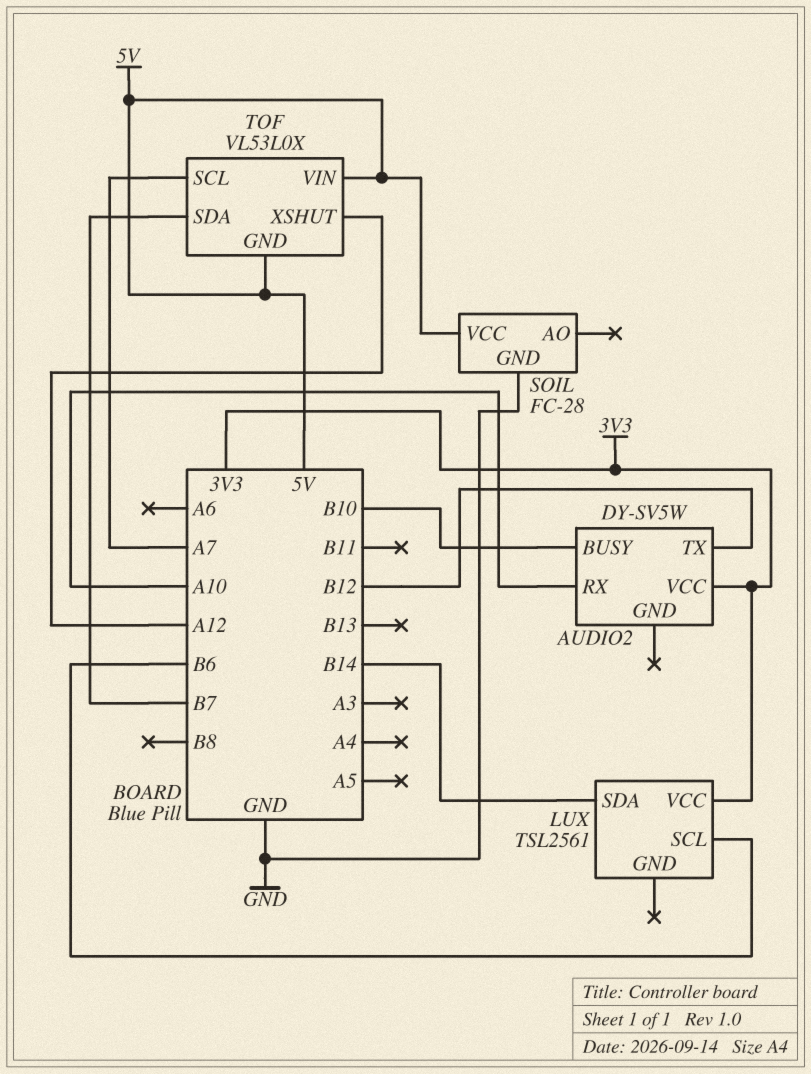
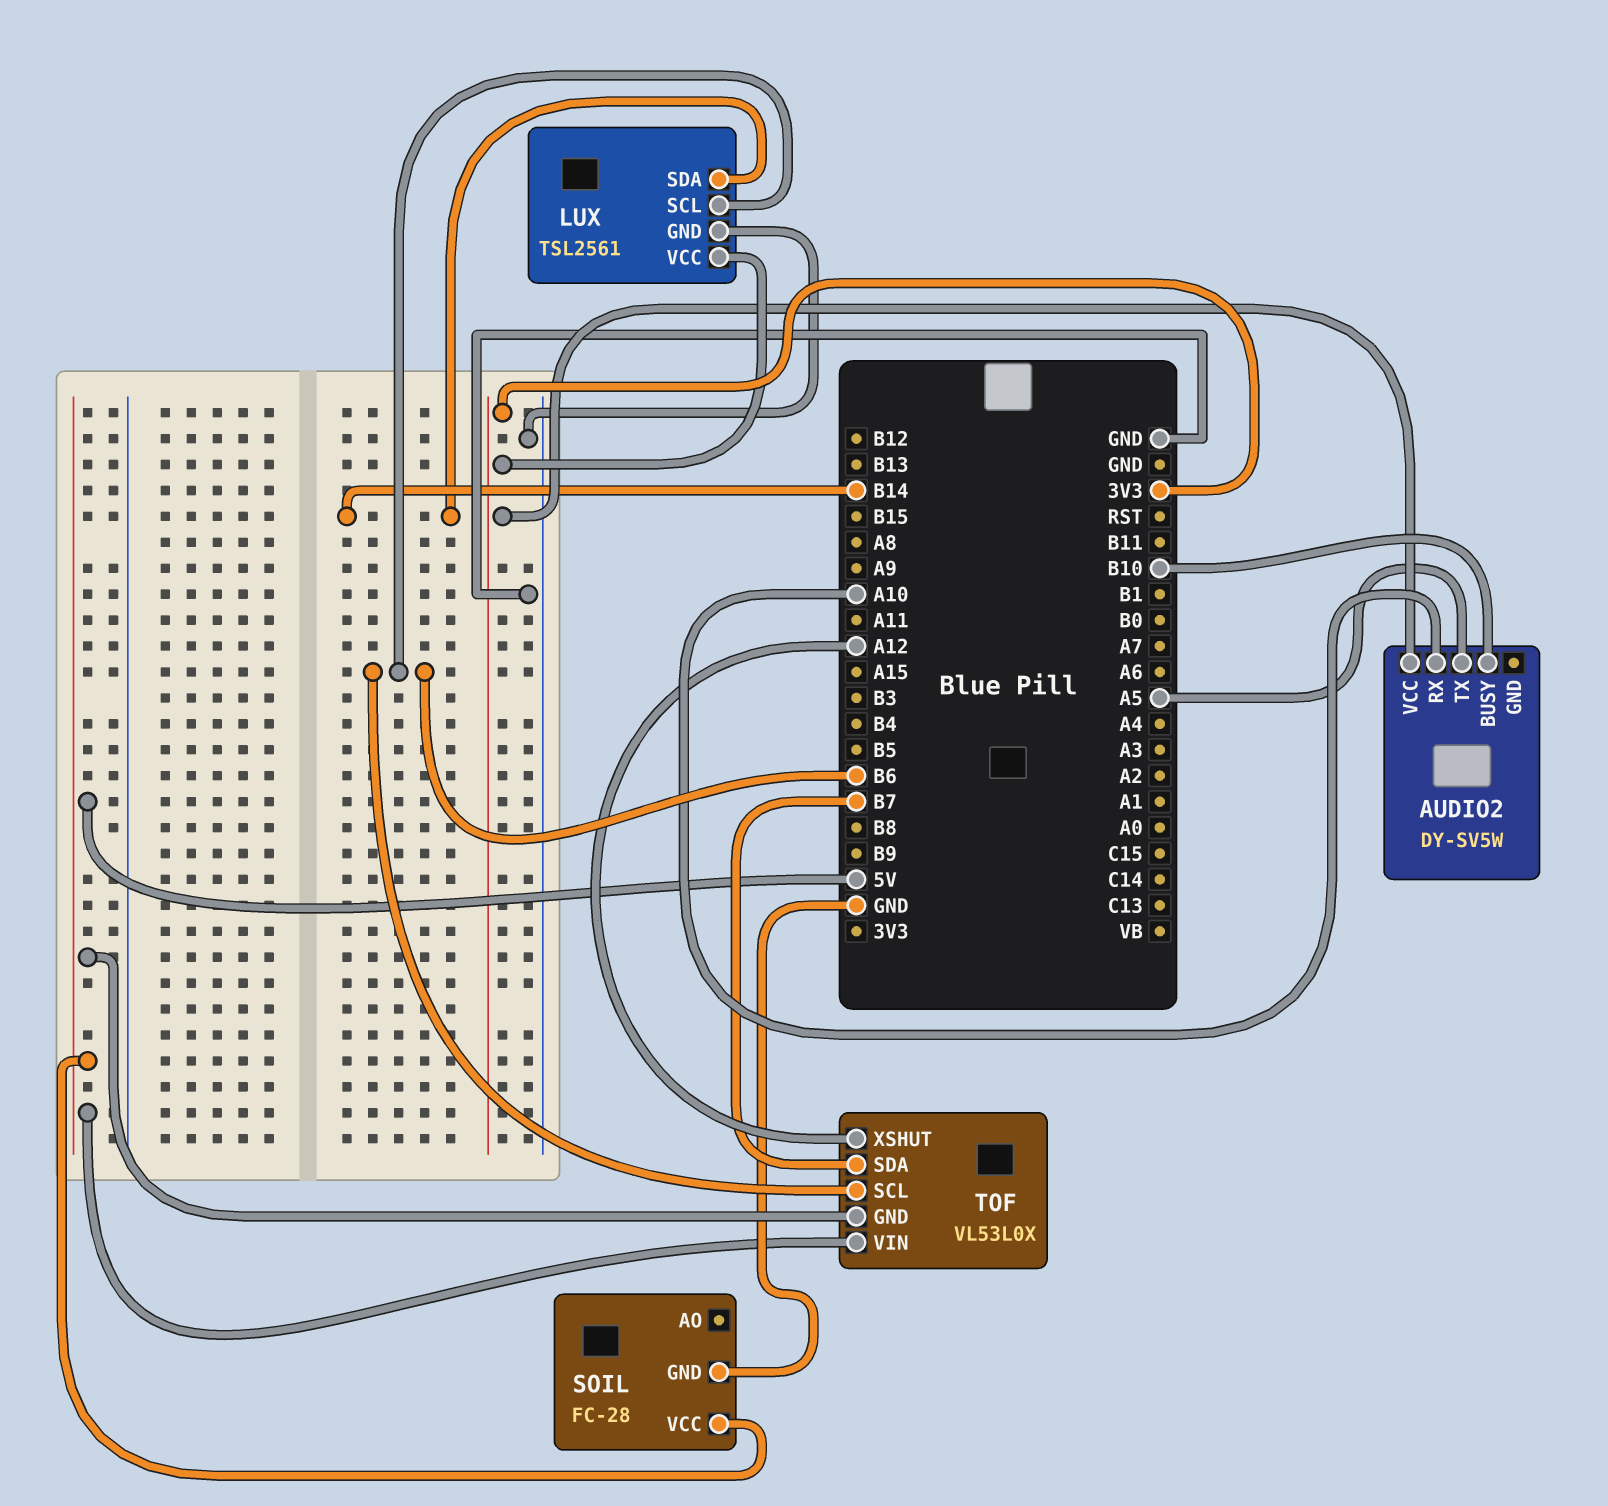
AUDIO2 pin TX: B12 -> A5
LUX pin GND: none -> GND
TOF pin SCL: A7 -> B6

